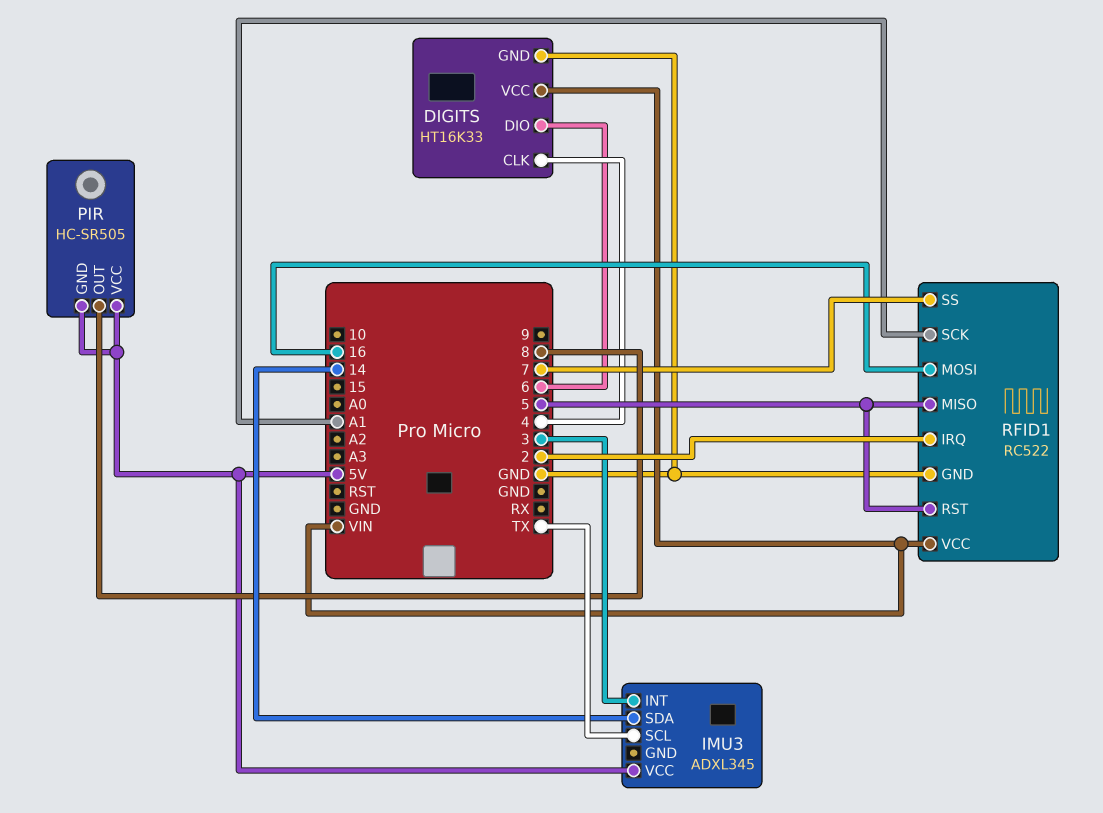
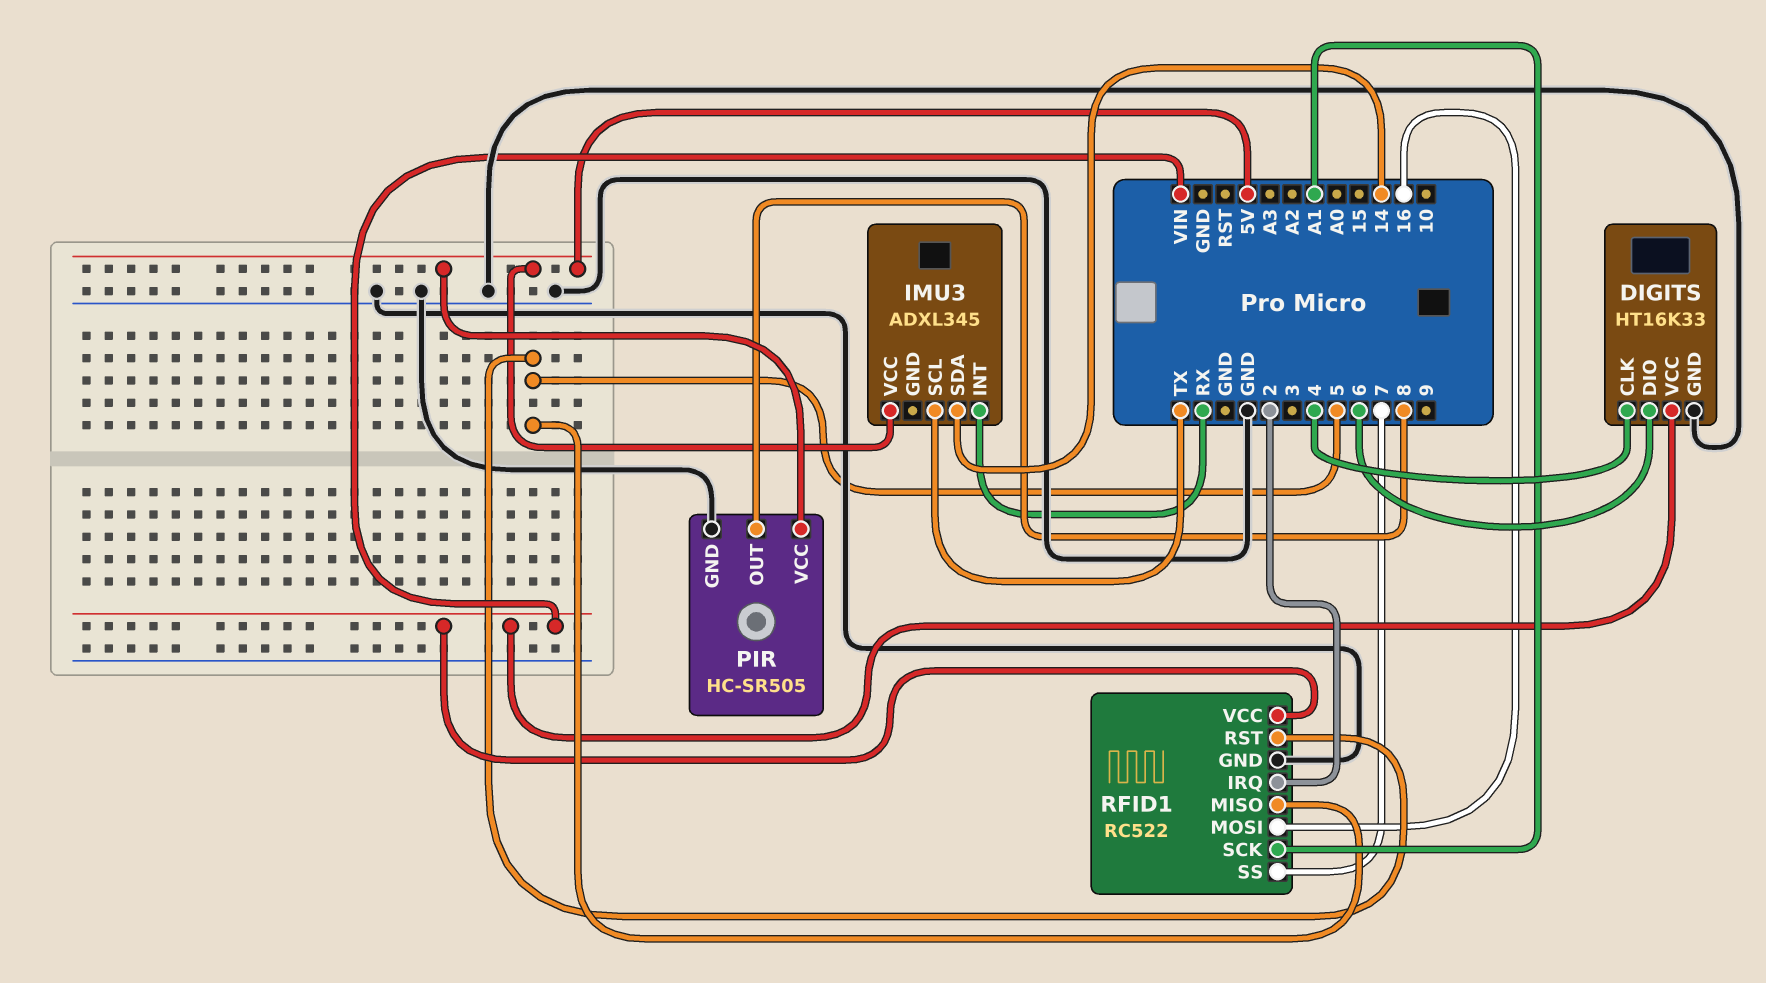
IMU3 pin INT: 3 -> RX
PIR pin GND: 5V -> GND

